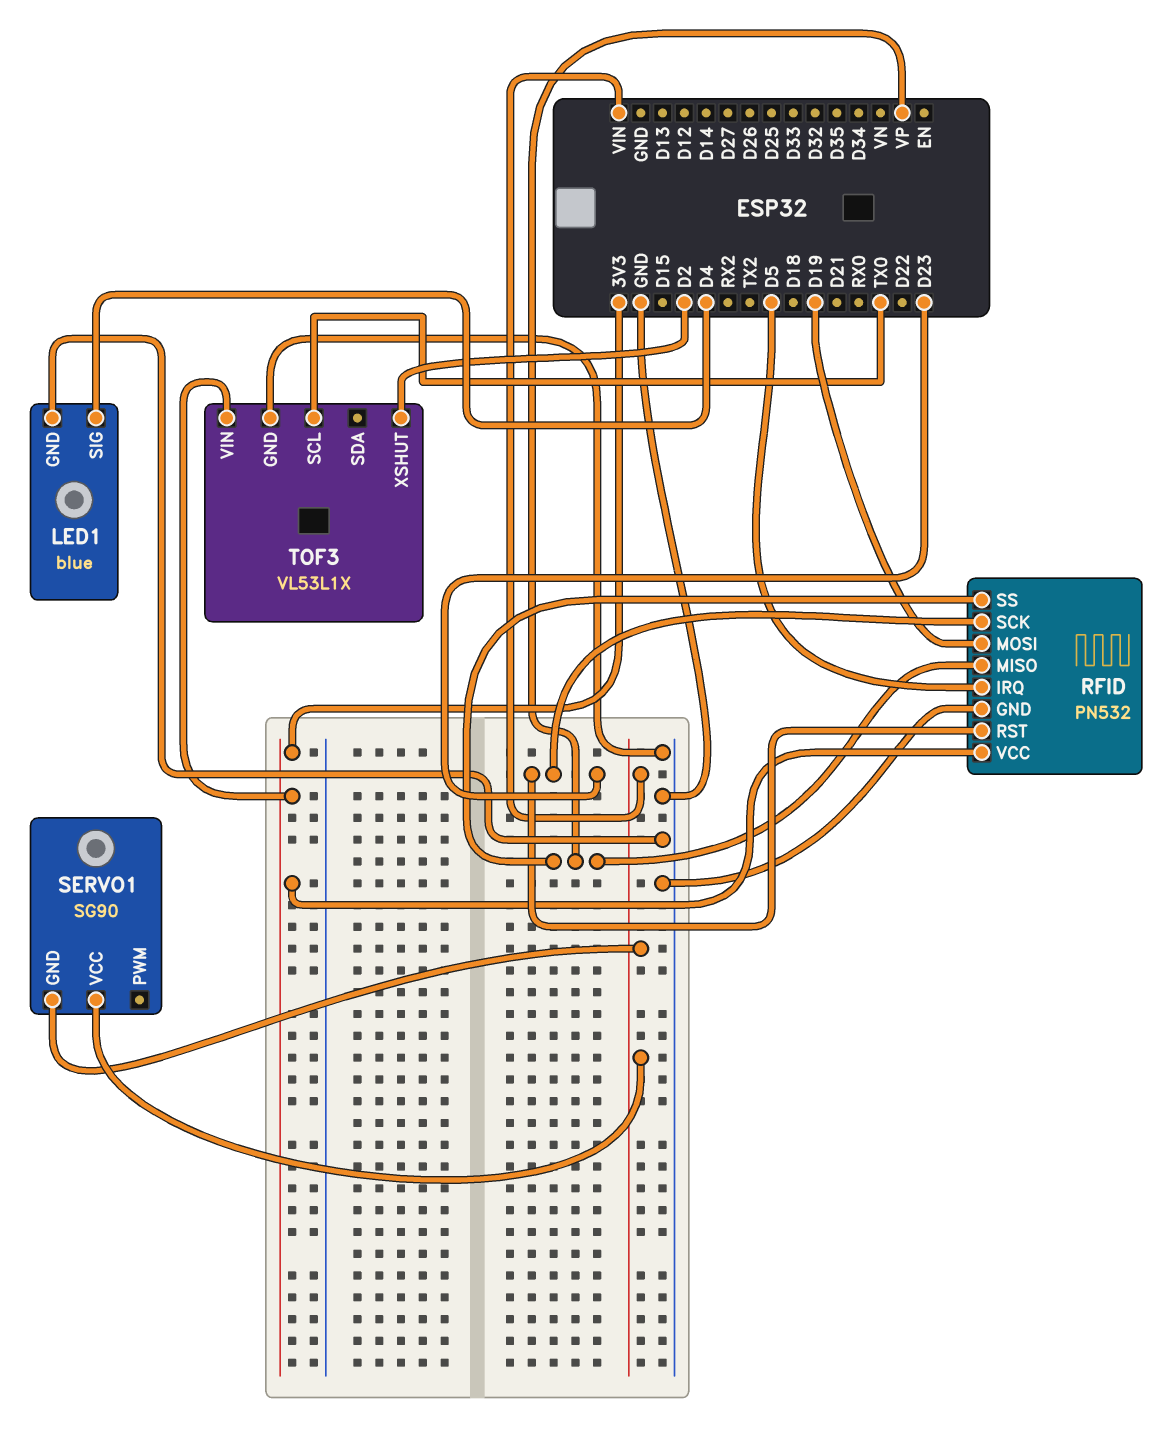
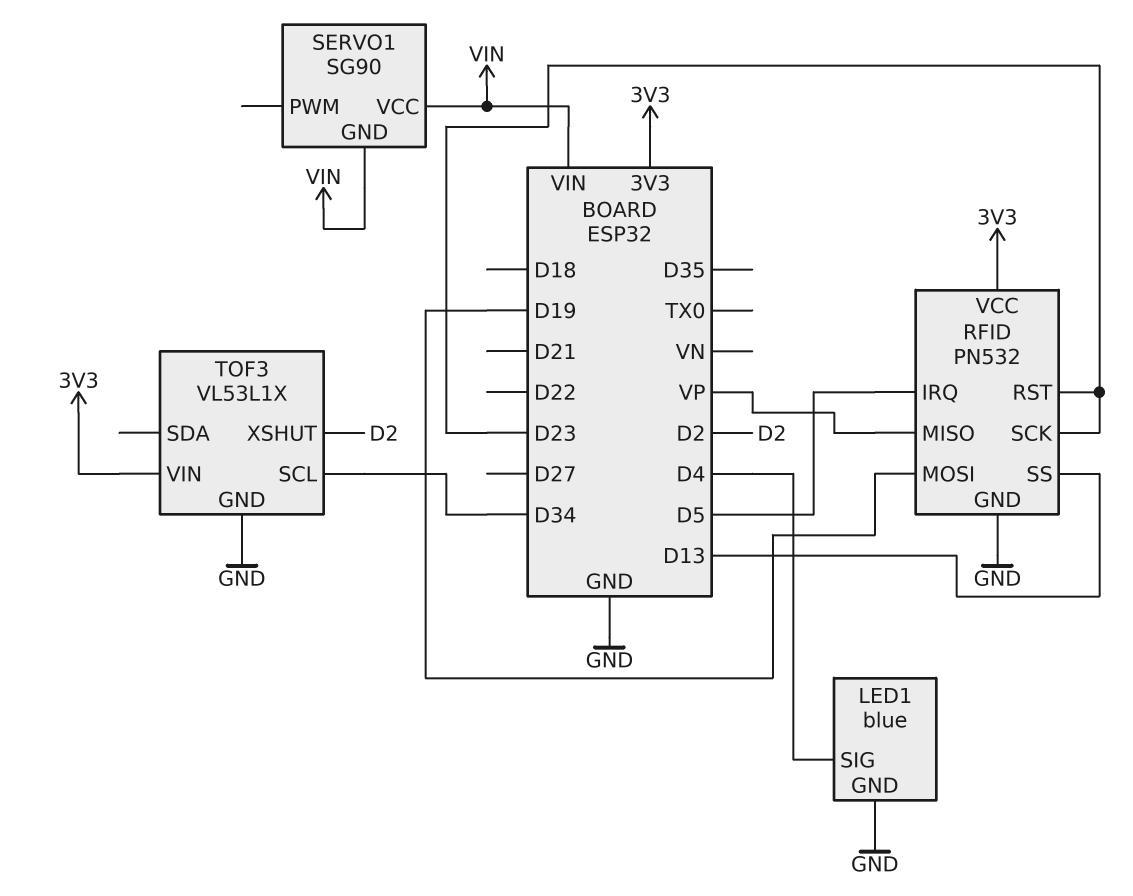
RFID pin SS: VP -> D13
TOF3 pin SCL: TX0 -> D34

